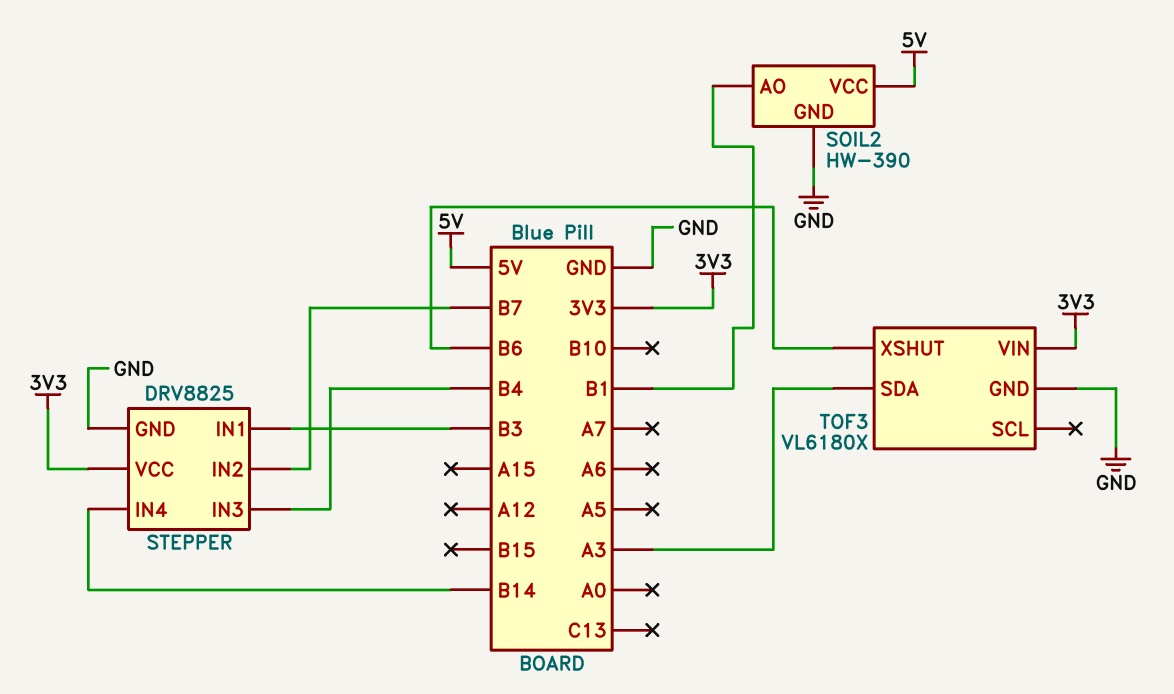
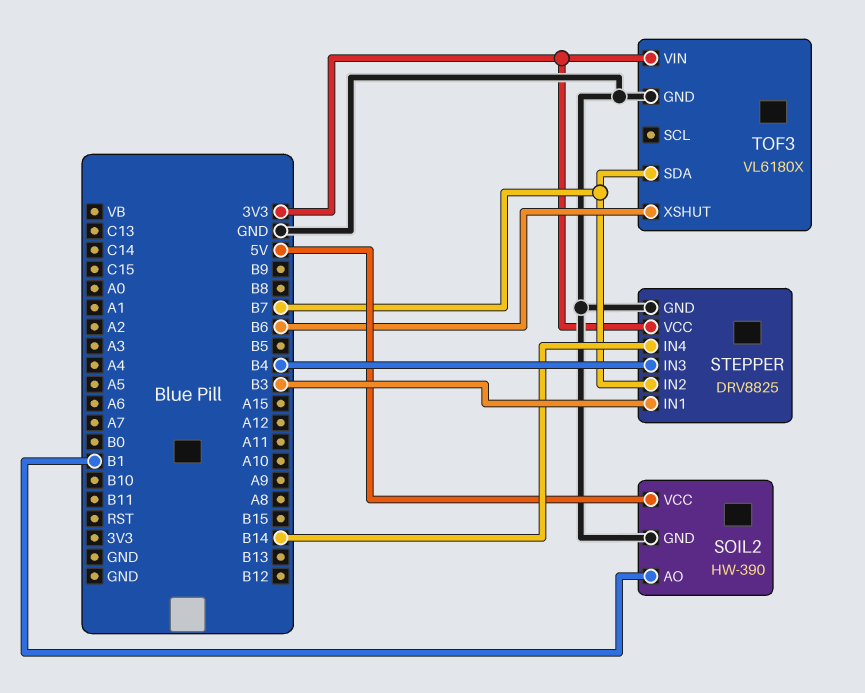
TOF3 pin SDA: A3 -> B7

